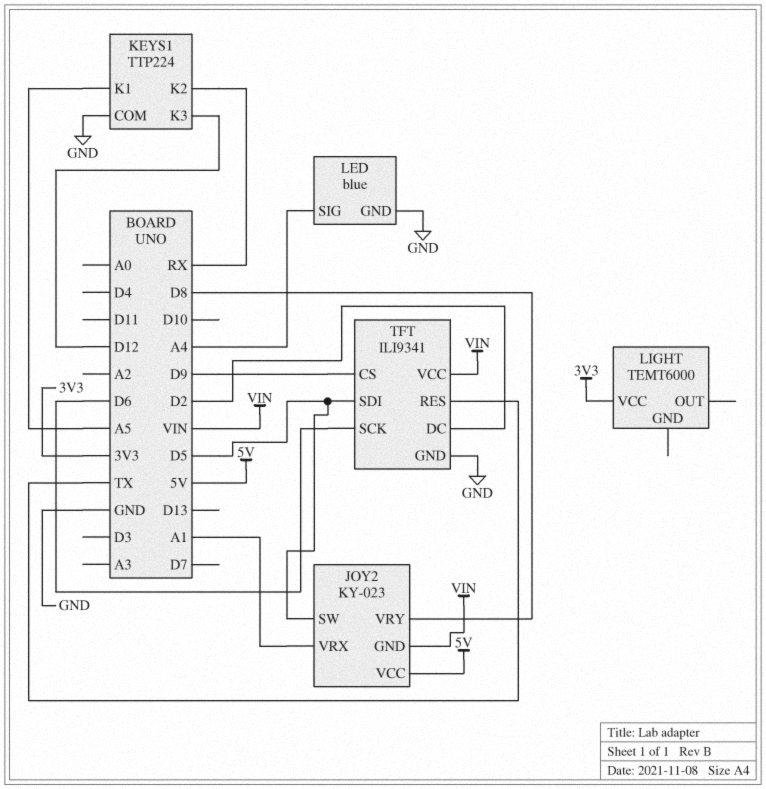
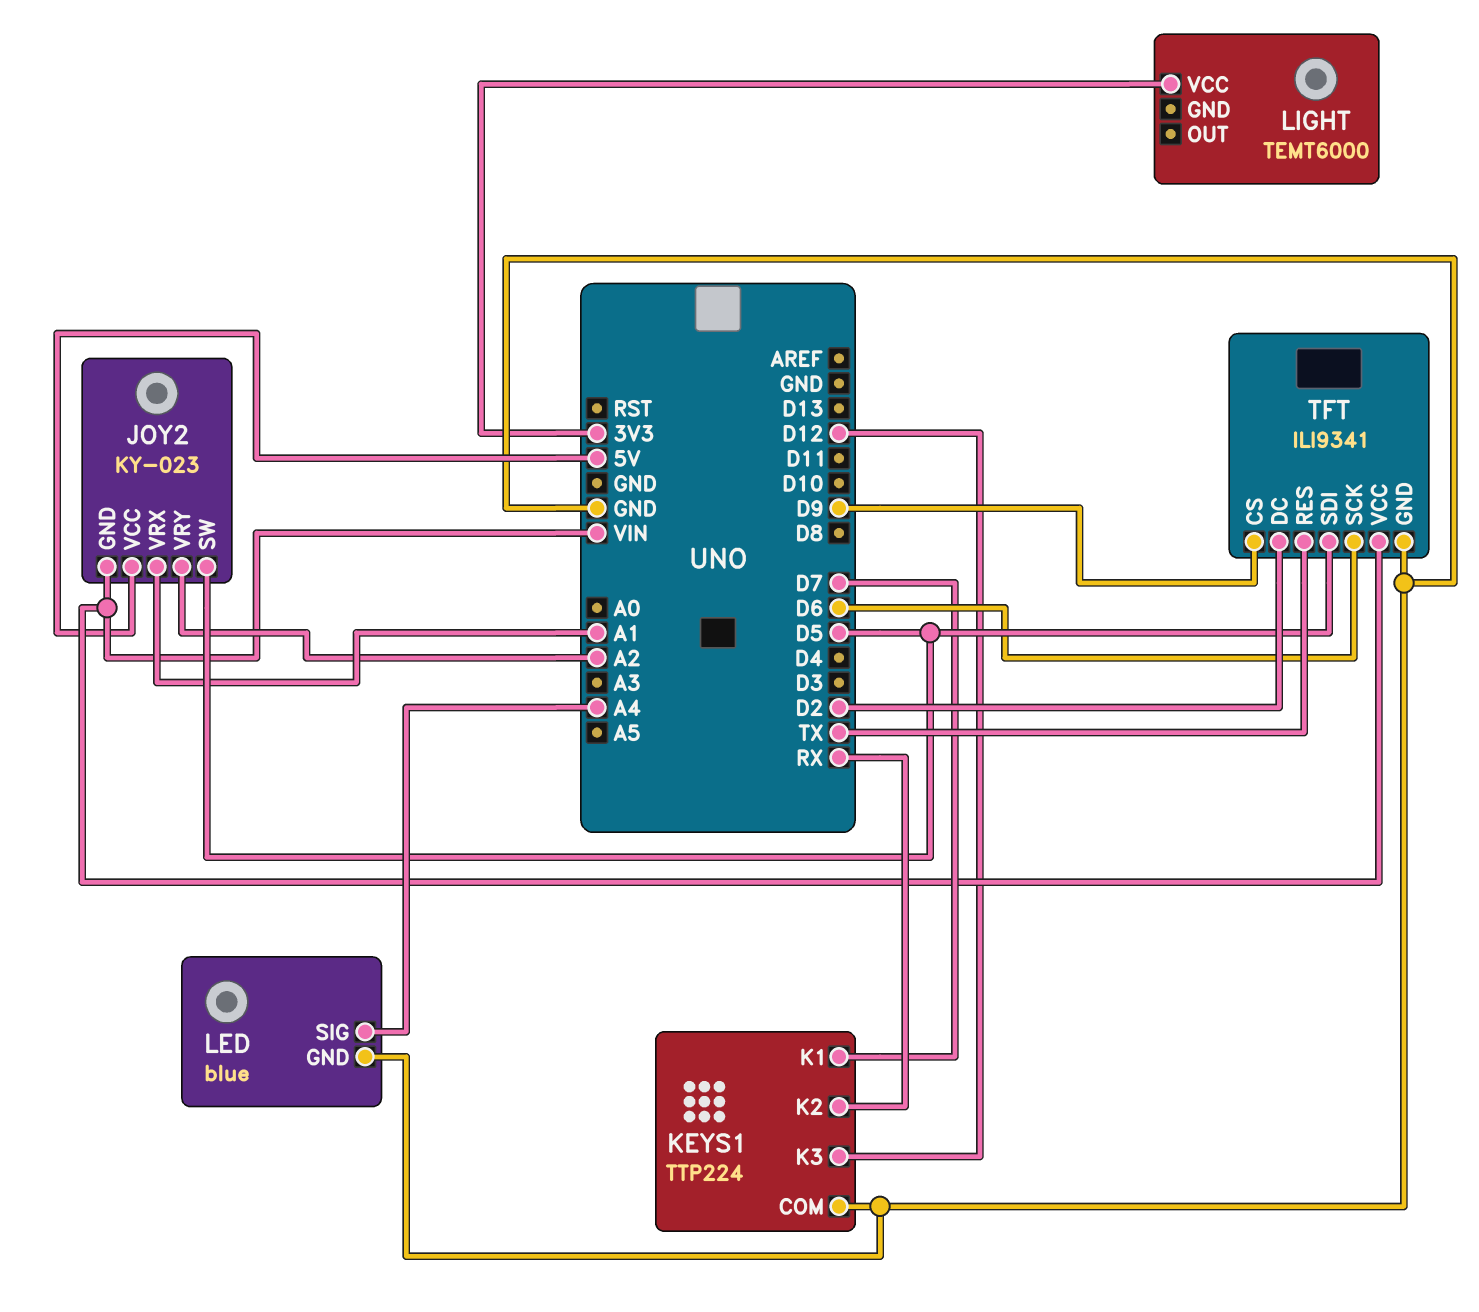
JOY2 pin VRY: D8 -> A2
KEYS1 pin K1: A5 -> D7

